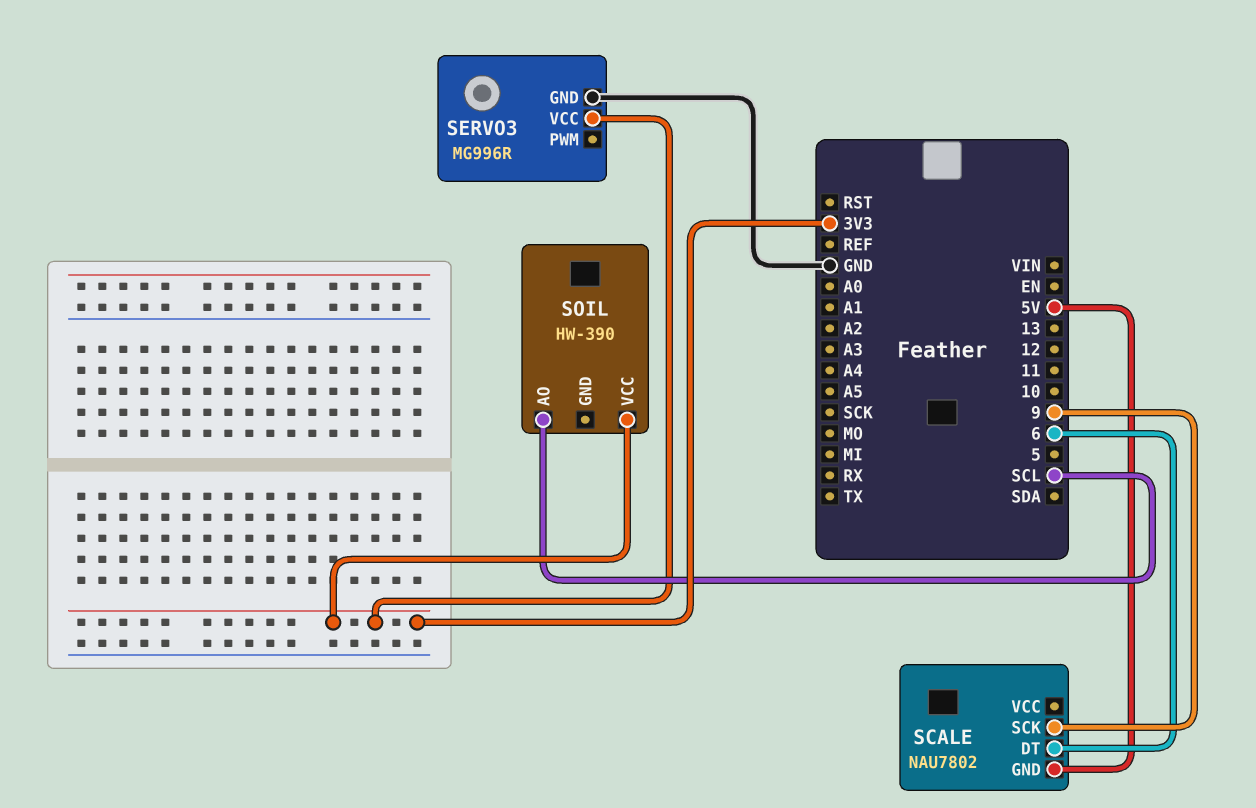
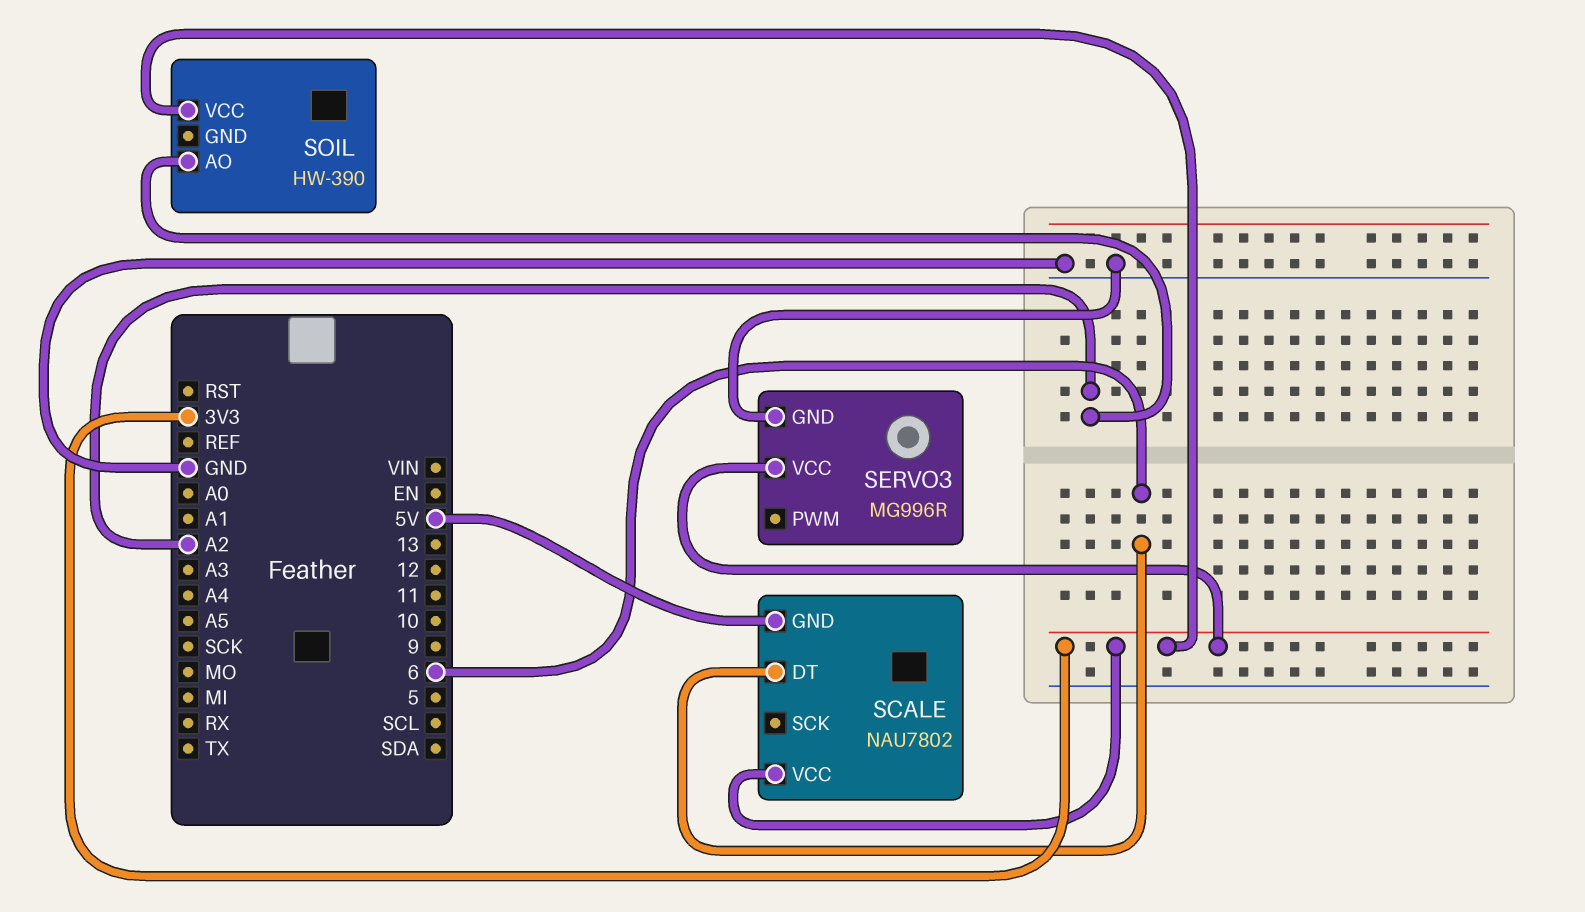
SCALE pin SCK: 9 -> none
SCALE pin VCC: none -> 3V3
SOIL pin AO: SCL -> A2

